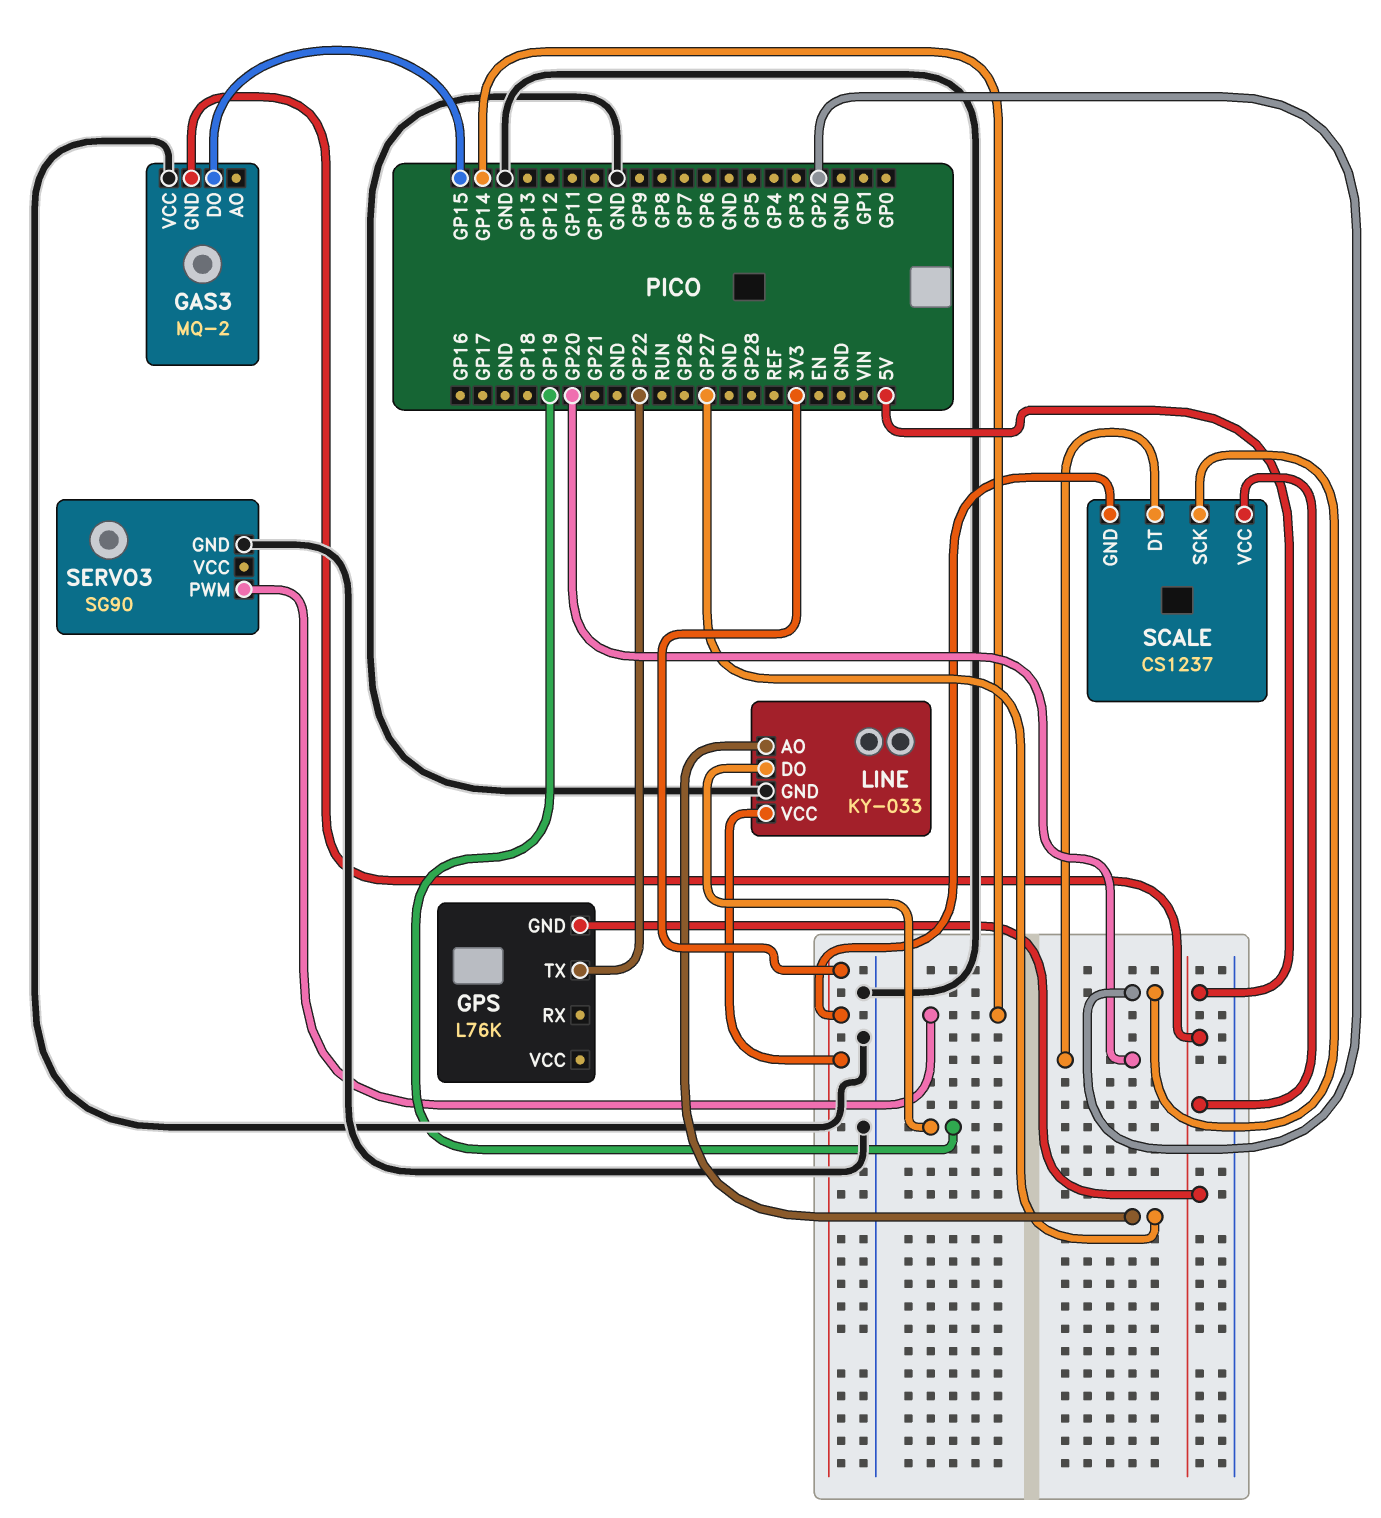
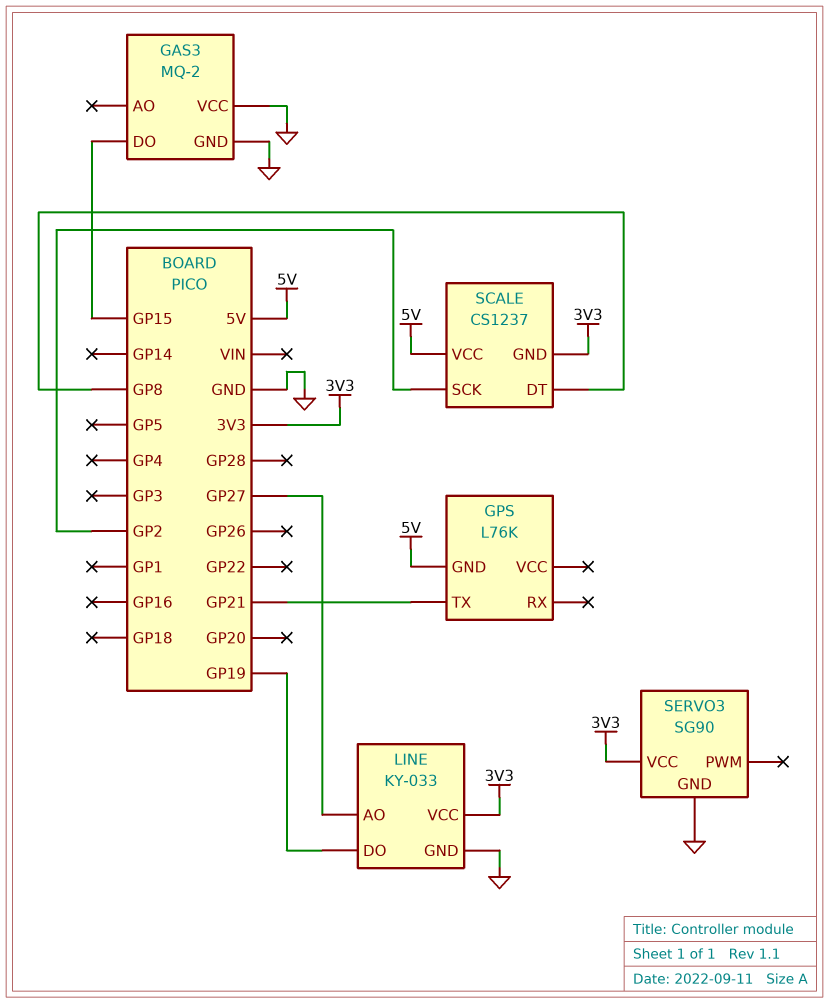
GAS3 pin GND: 5V -> GND
GPS pin TX: GP22 -> GP21
SCALE pin DT: GP20 -> GP8
SERVO3 pin PWM: GP14 -> none
SERVO3 pin VCC: none -> 3V3

